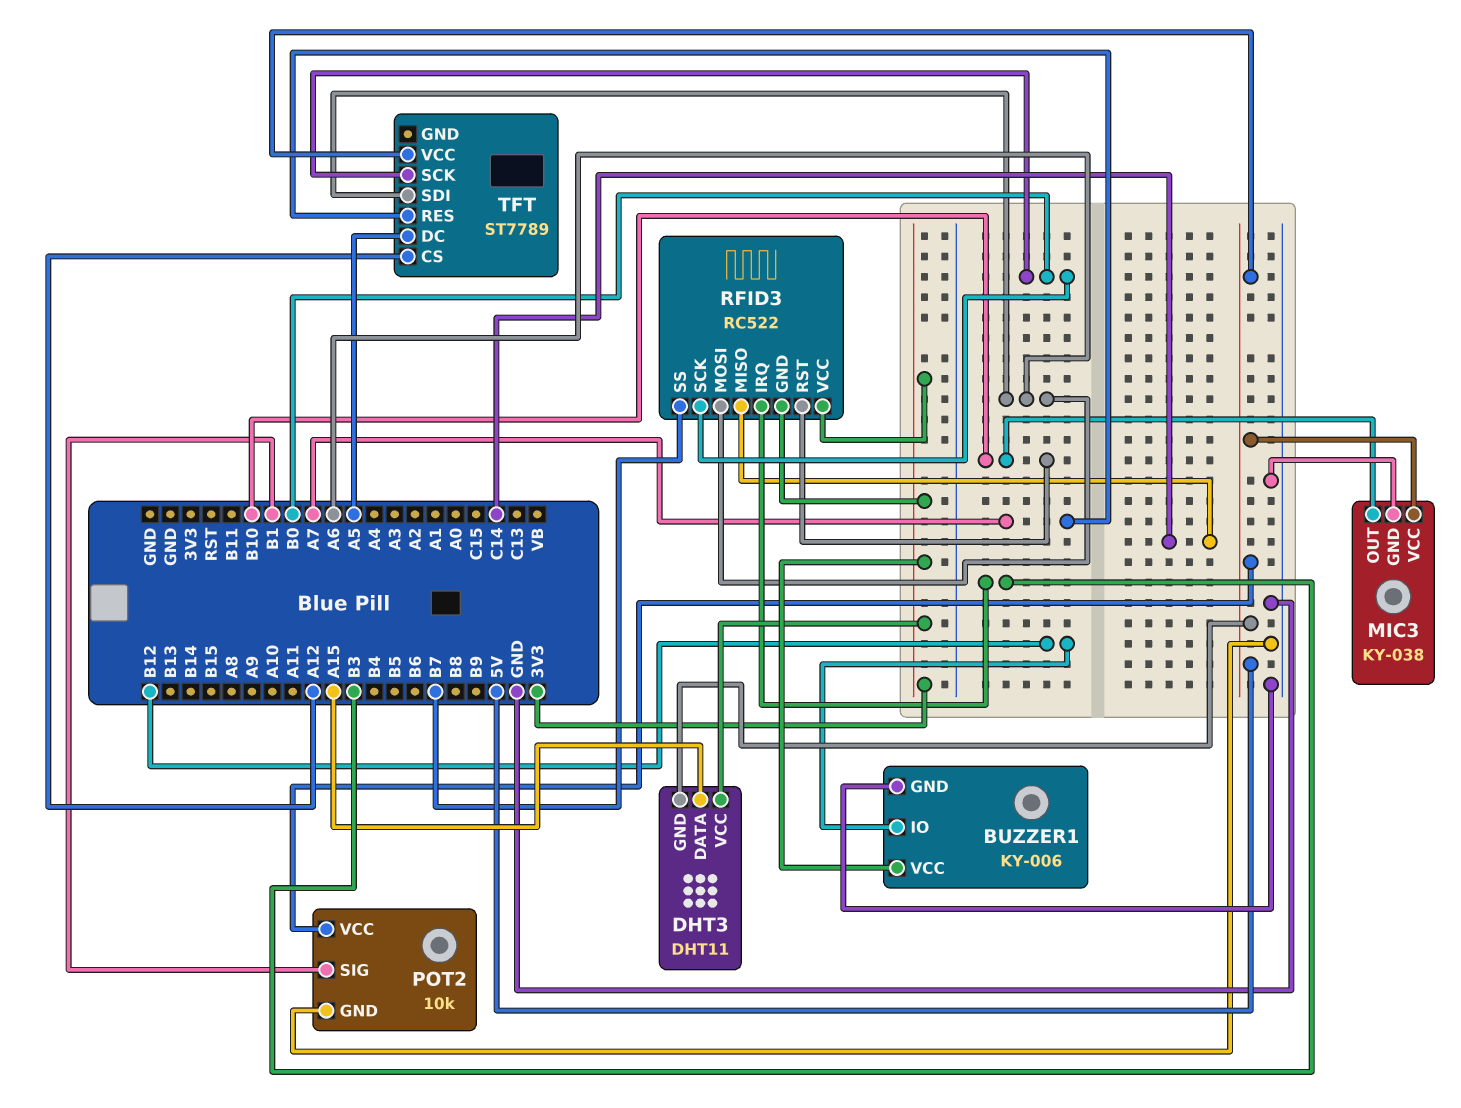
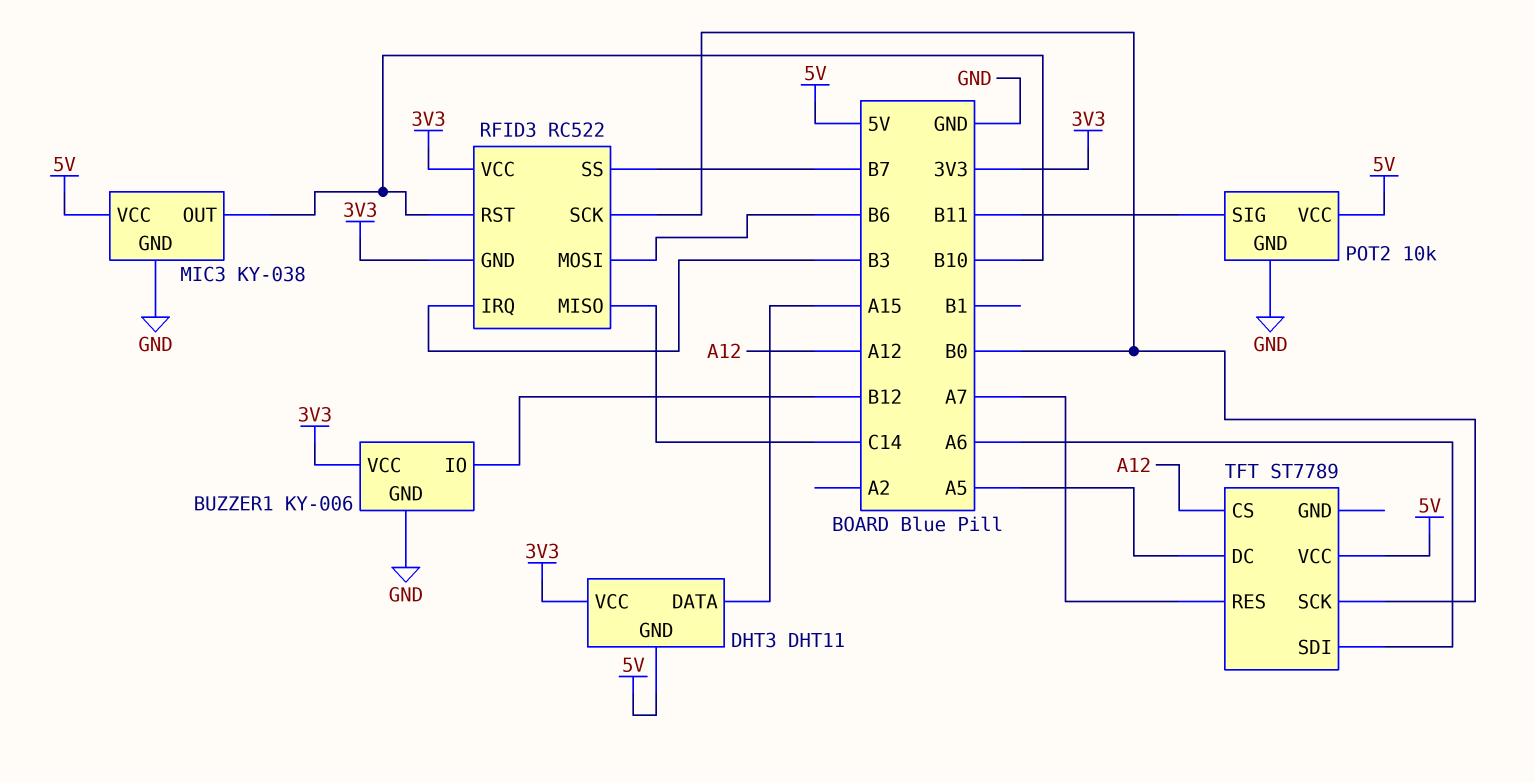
POT2 pin SIG: B1 -> B11
RFID3 pin MOSI: A6 -> B6

